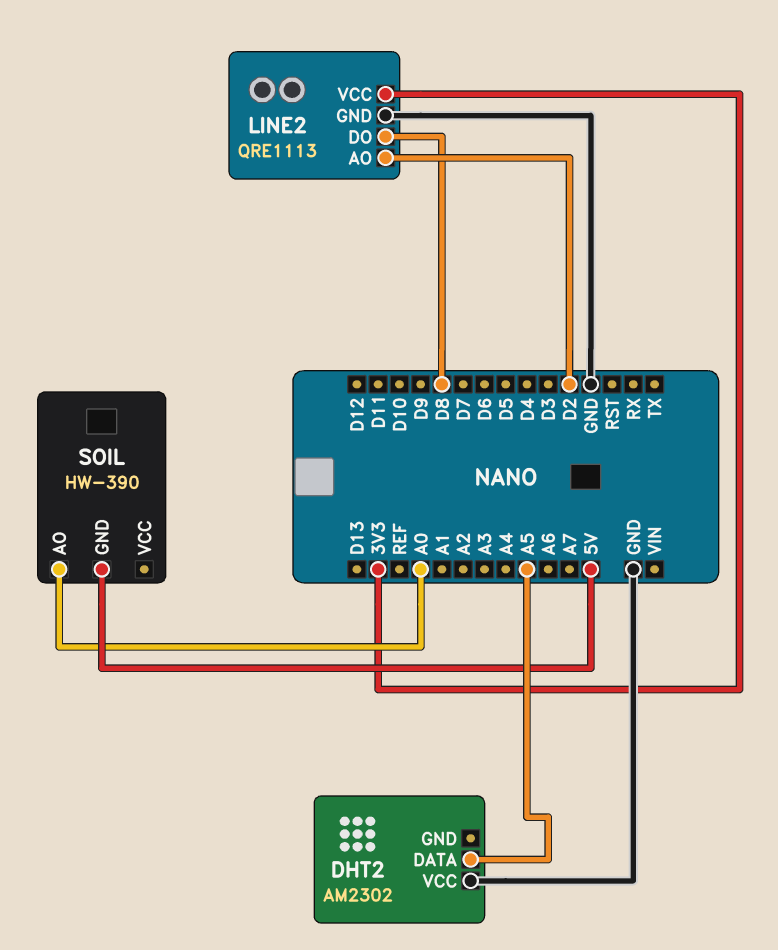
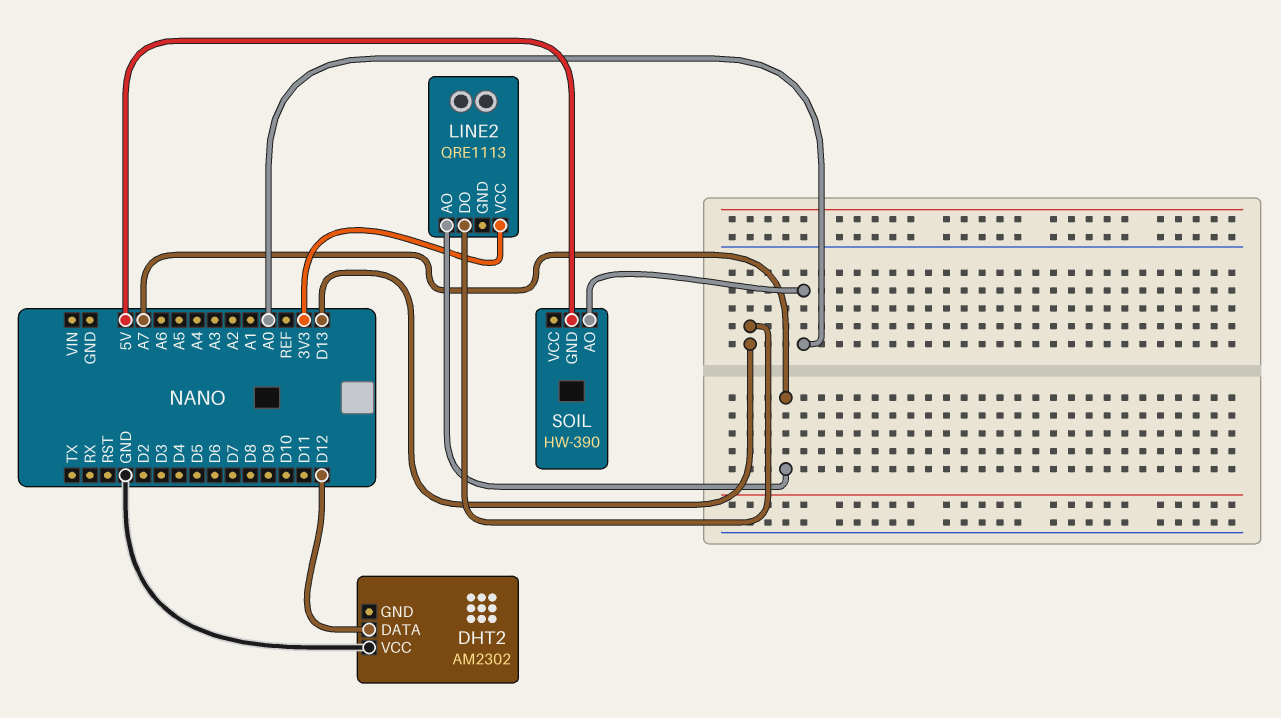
DHT2 pin DATA: A5 -> D12
LINE2 pin AO: D2 -> A7
LINE2 pin DO: D8 -> D13
LINE2 pin GND: GND -> none

